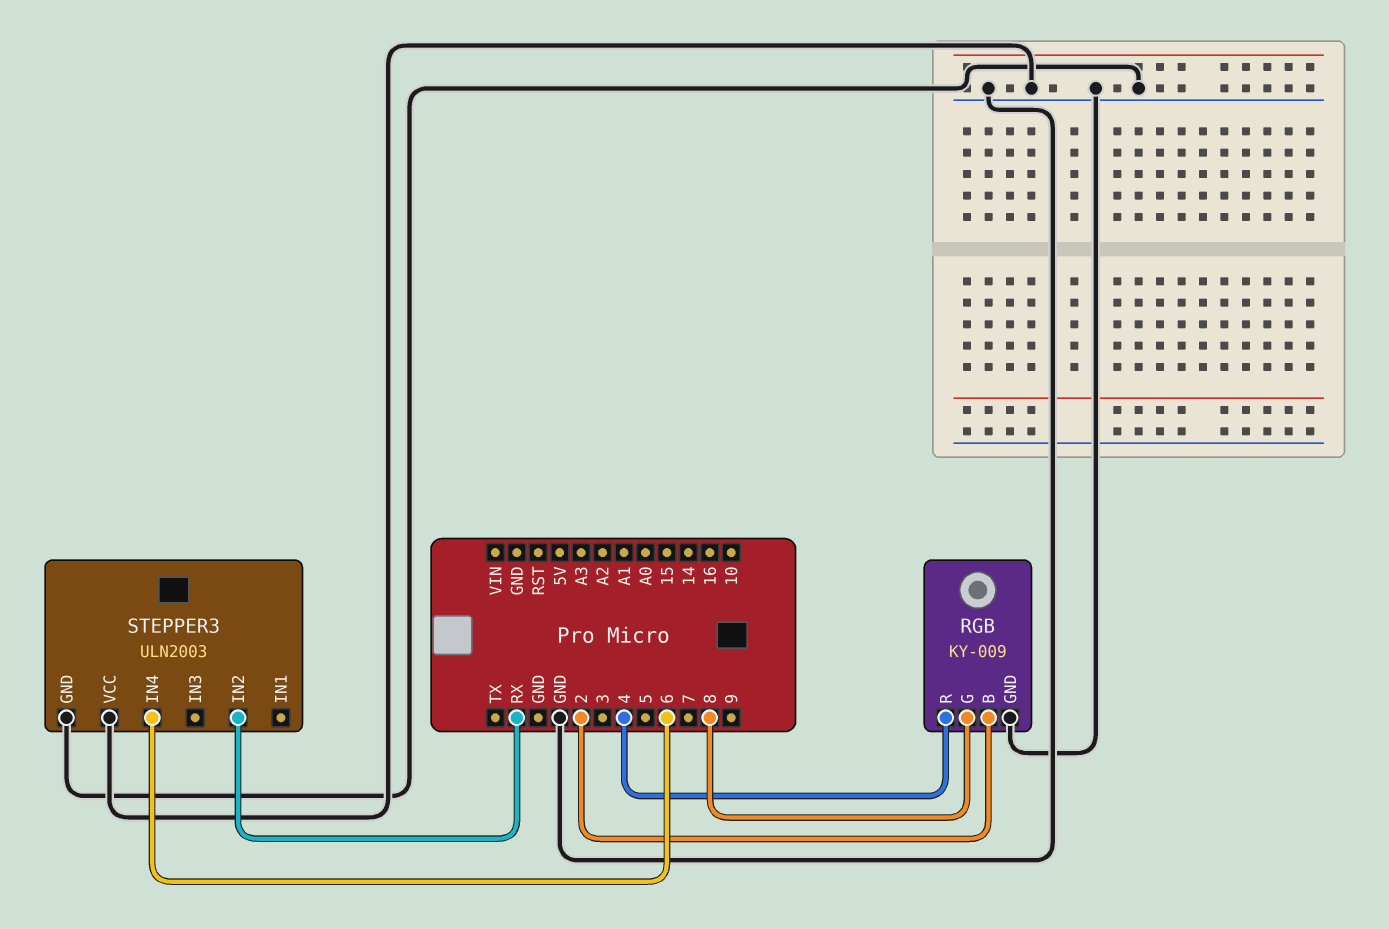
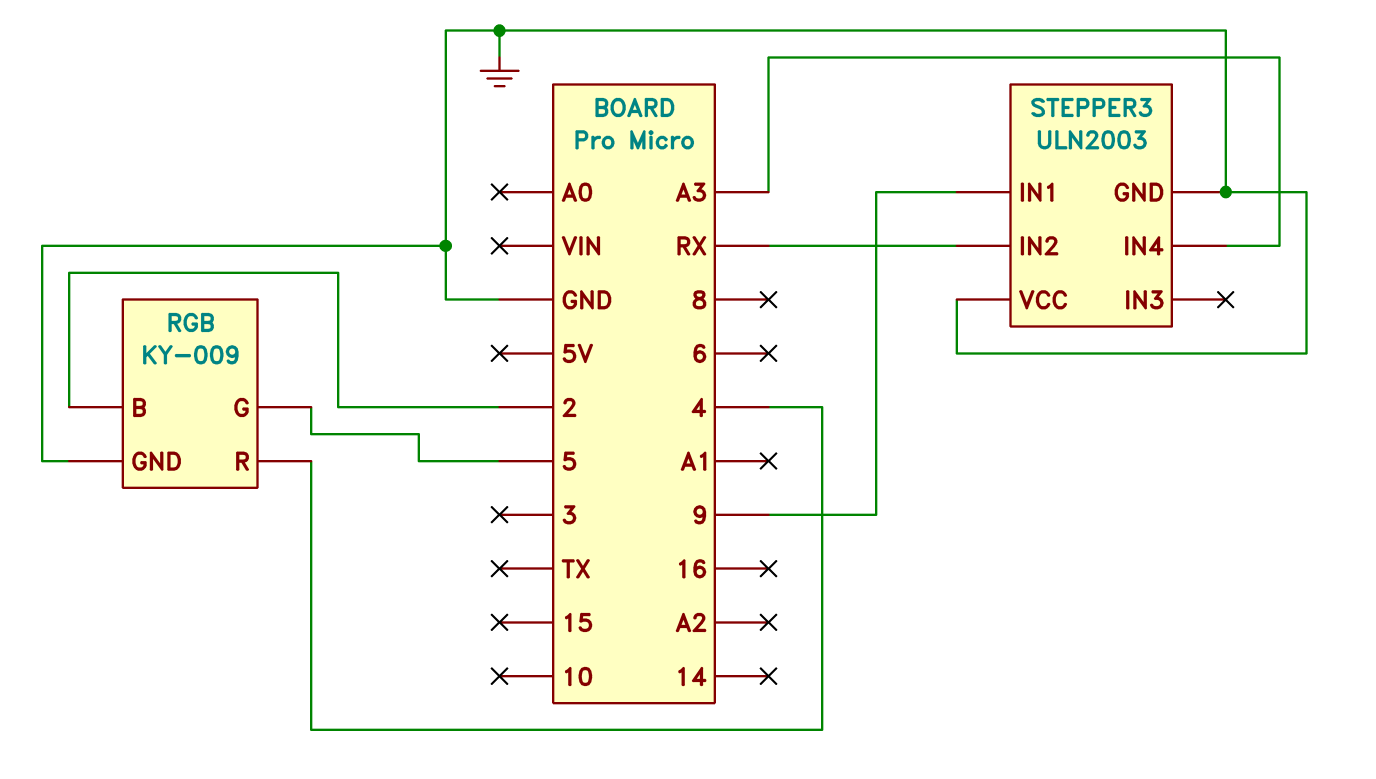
RGB pin G: 8 -> 5
STEPPER3 pin IN1: none -> 9
STEPPER3 pin IN4: 6 -> A3

